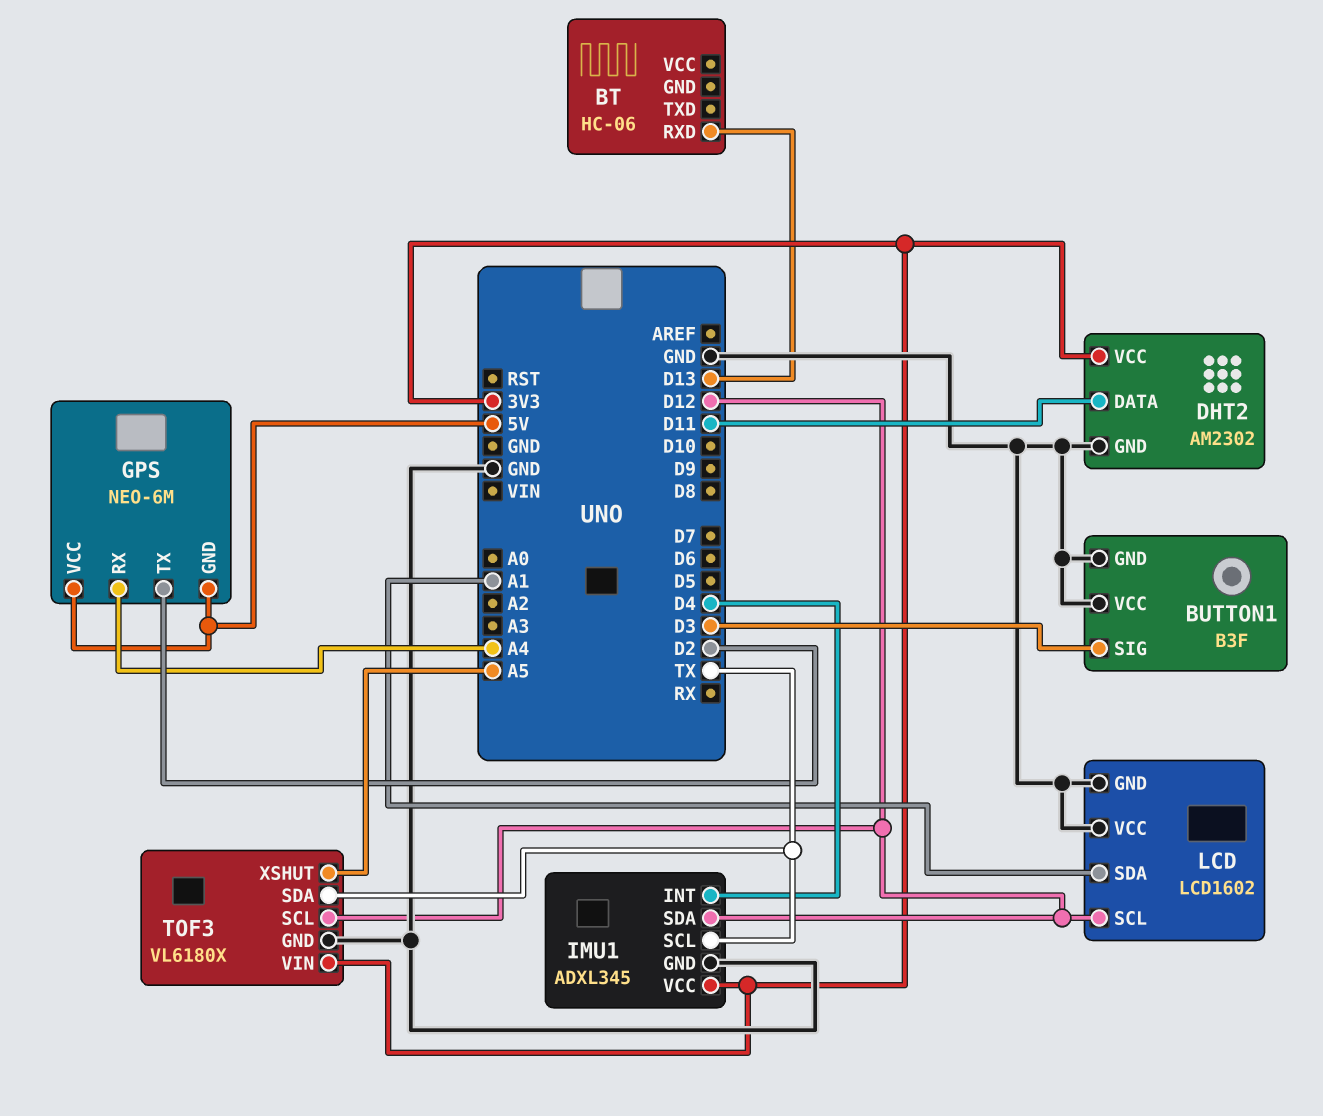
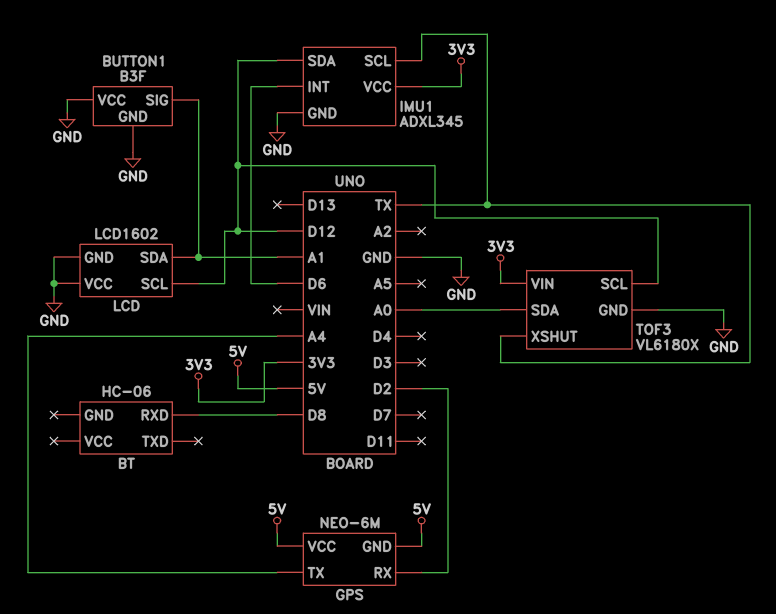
BT pin RXD: D13 -> D8
BUTTON1 pin SIG: D3 -> A1
DHT2: AM2302 -> none
DHT2 pin DATA: D11 -> none
DHT2 pin GND: GND -> none
DHT2 pin VCC: 3V3 -> none
GPS pin RX: A4 -> D2
GPS pin TX: D2 -> A4
IMU1 pin INT: D4 -> D6
TOF3 pin SDA: TX -> A0
TOF3 pin XSHUT: A5 -> TX

